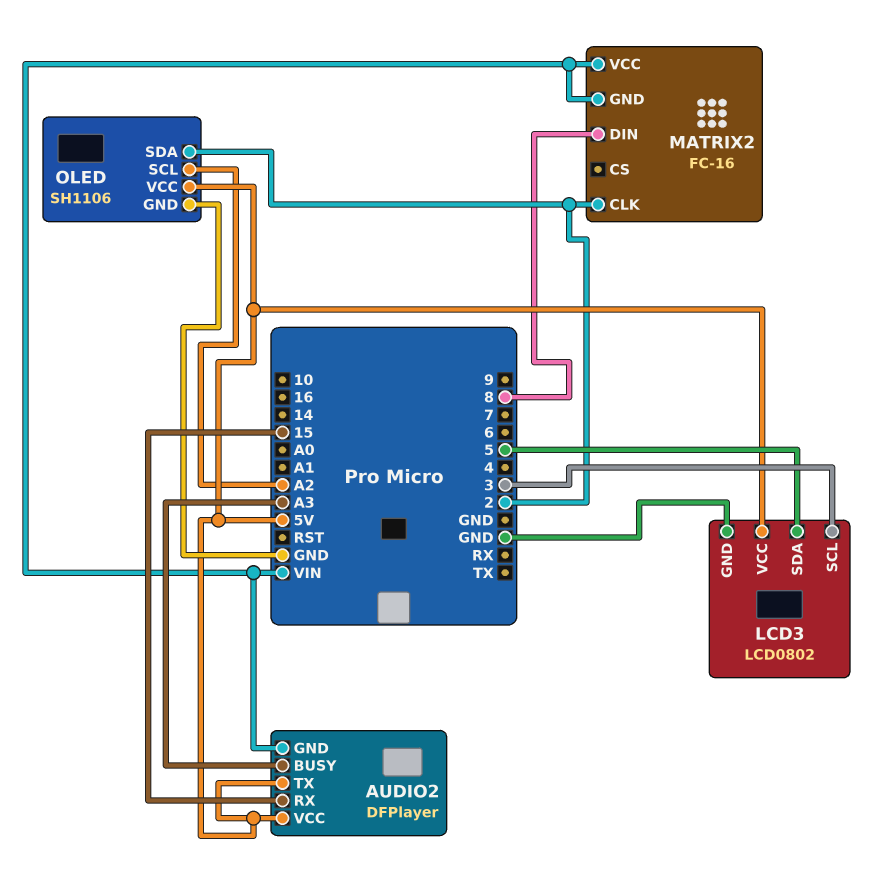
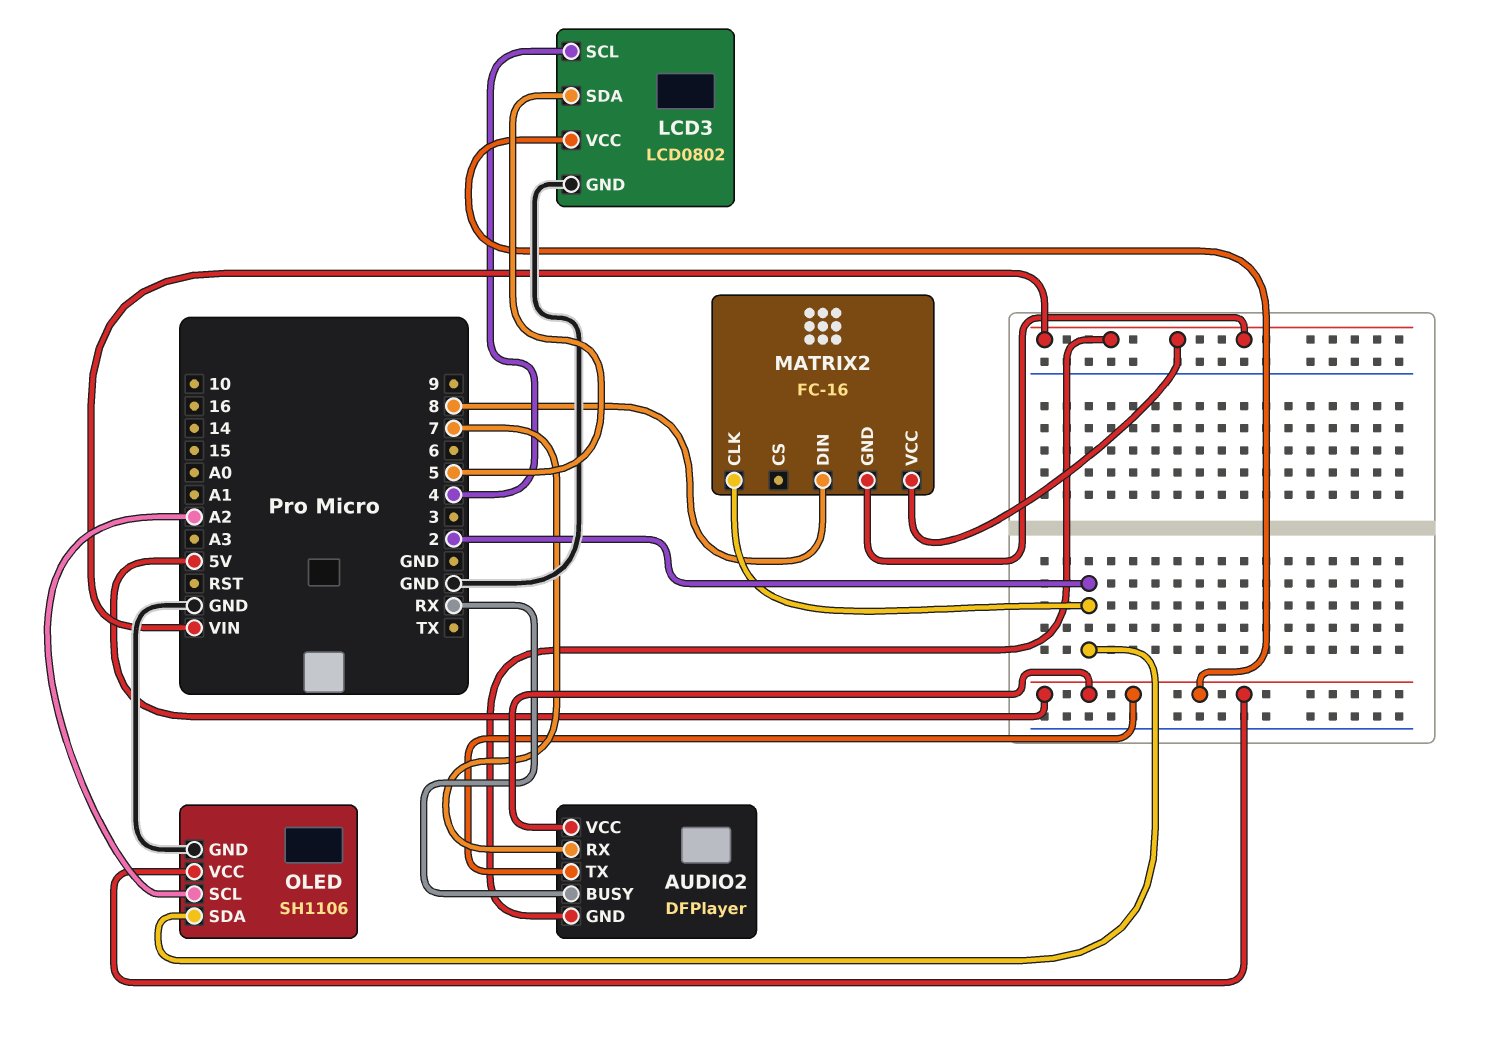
AUDIO2 pin BUSY: A3 -> RX
AUDIO2 pin RX: 15 -> 7
LCD3 pin SCL: 3 -> 4

